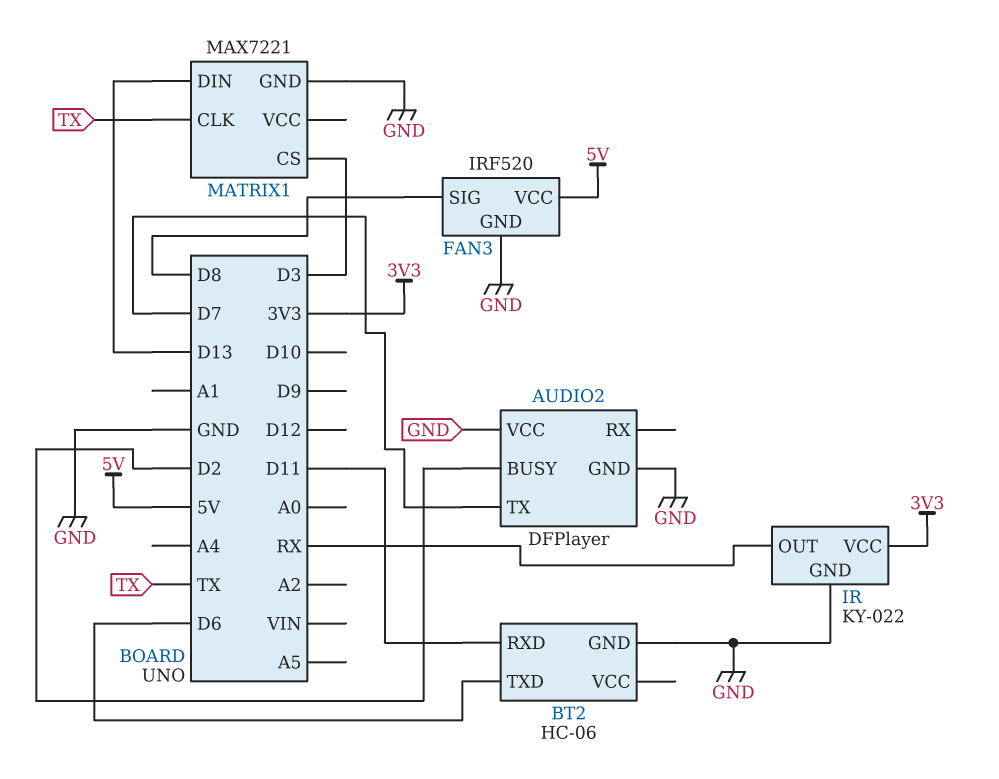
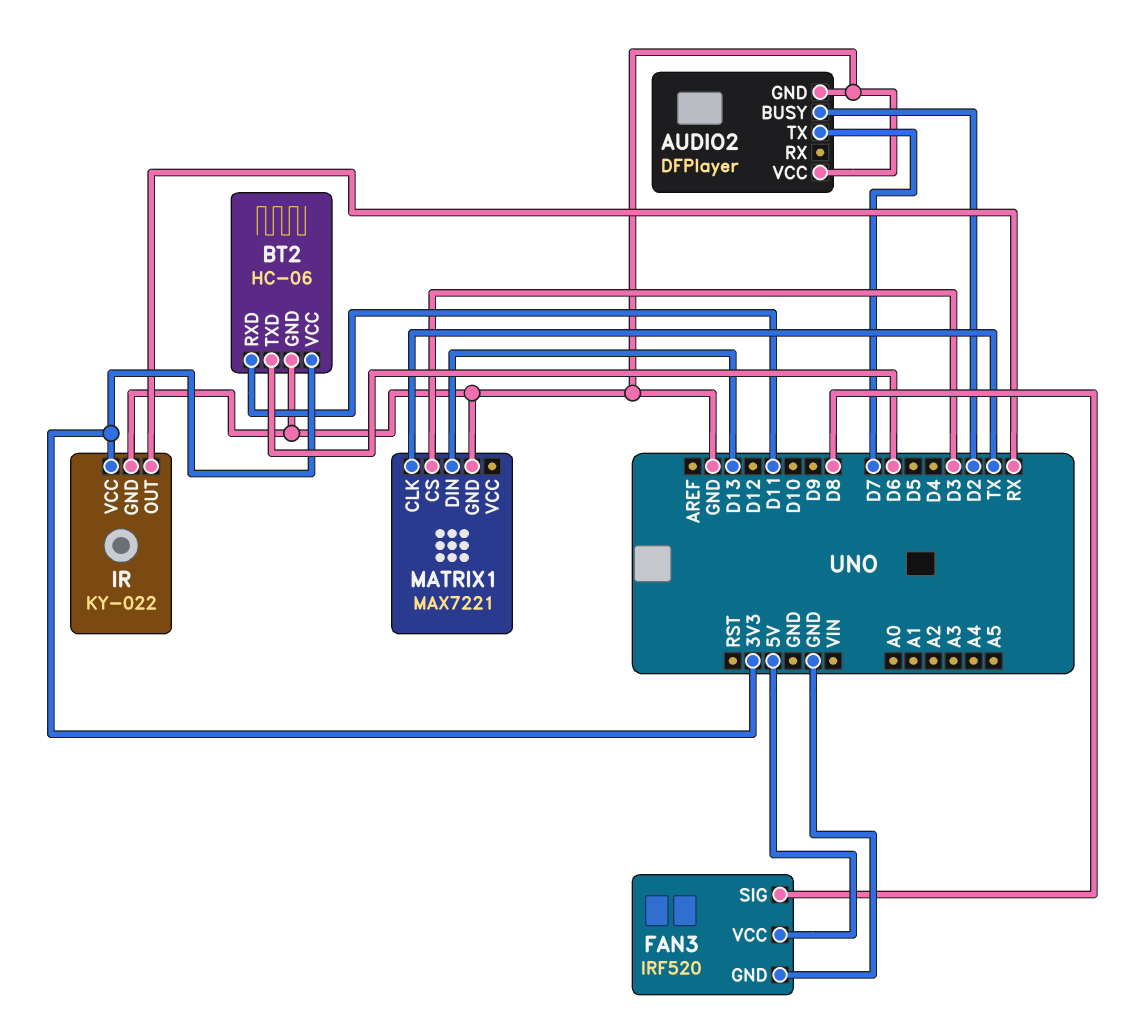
BT2 pin VCC: none -> 3V3

